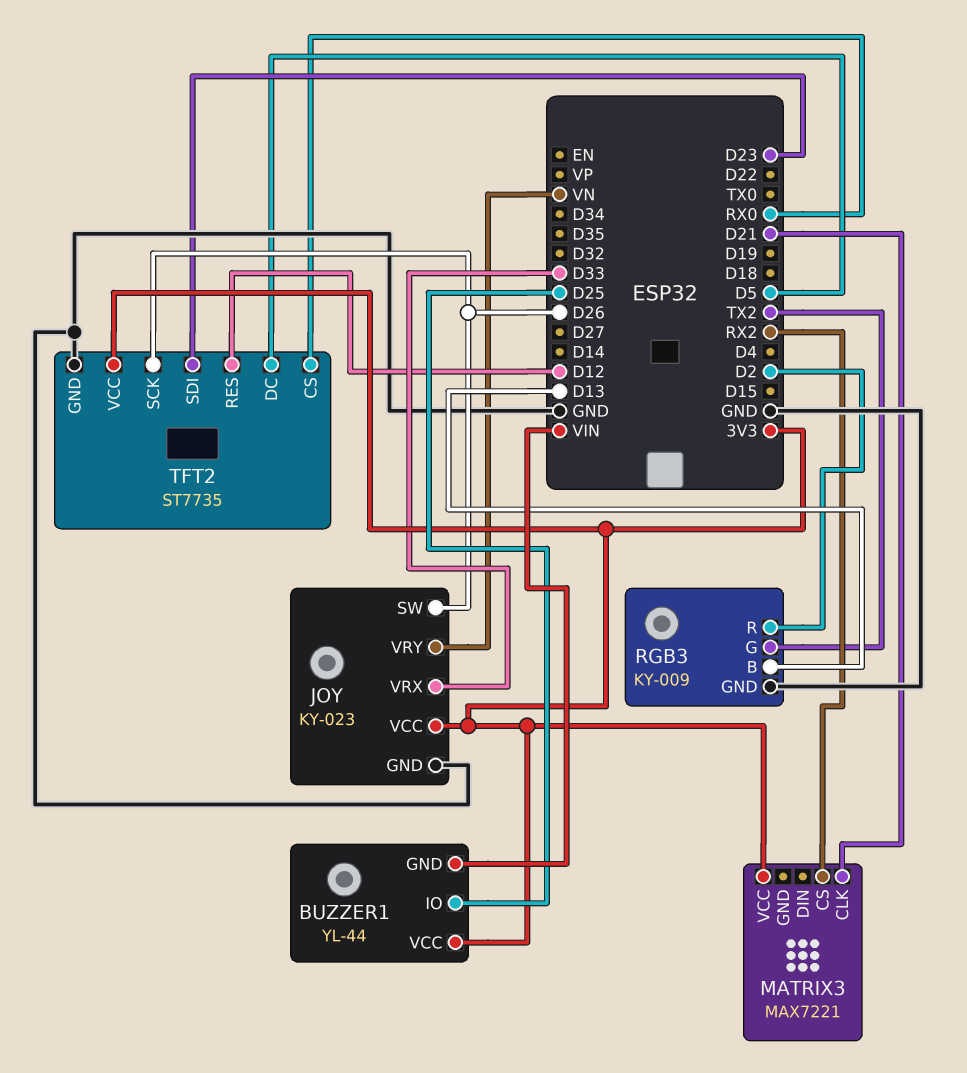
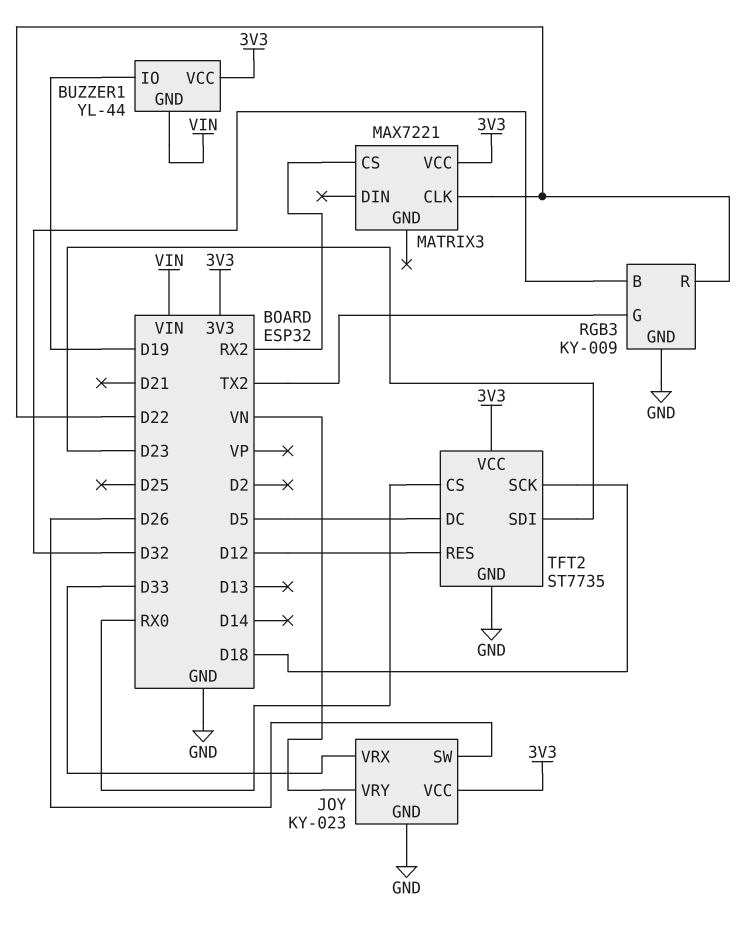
BUZZER1 pin IO: D25 -> D19
MATRIX3 pin CLK: D21 -> D22
RGB3 pin B: D13 -> D32
RGB3 pin R: D2 -> D22
TFT2 pin SCK: D26 -> D18

